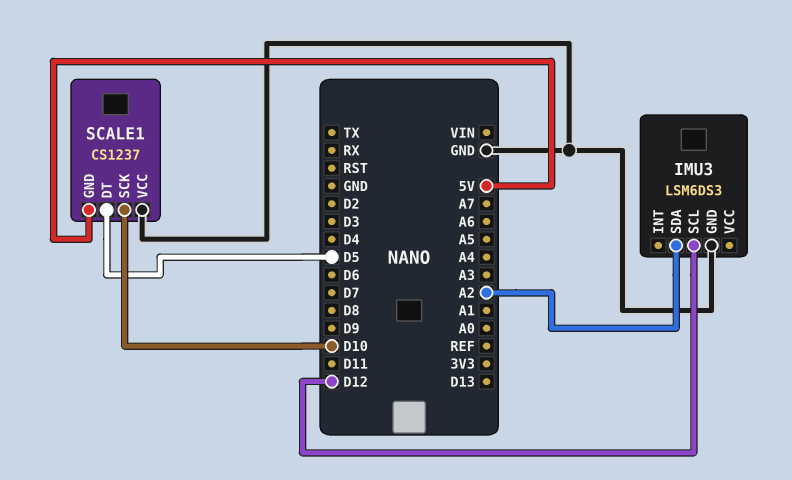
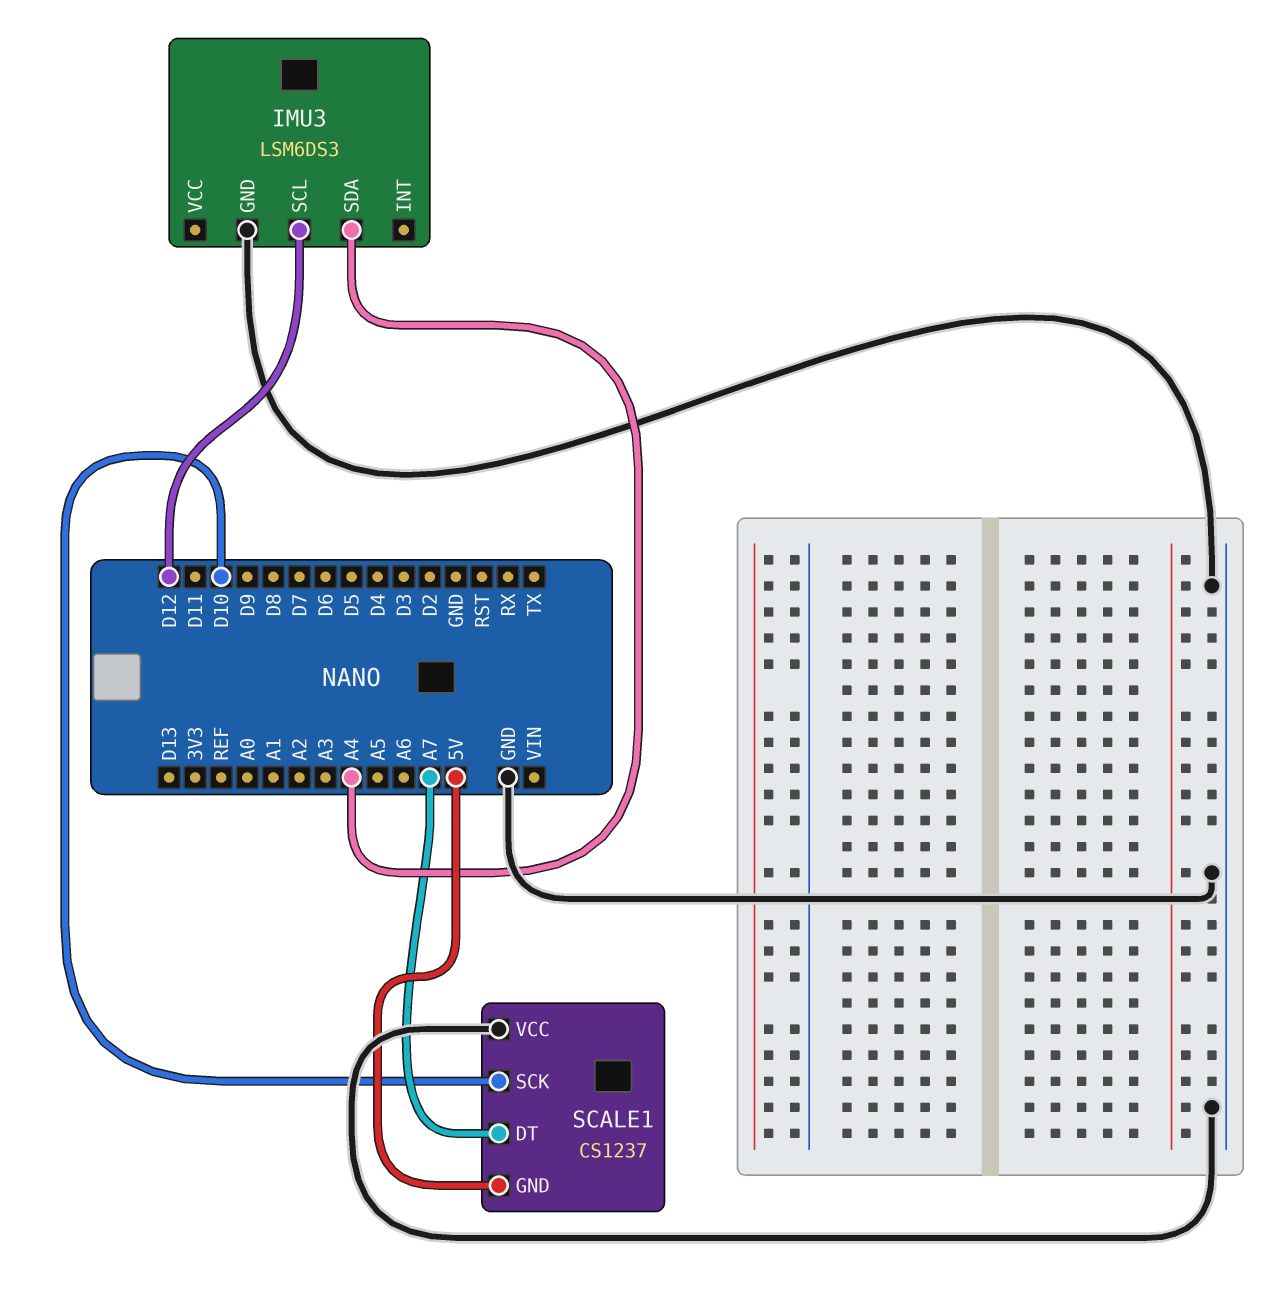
IMU3 pin SDA: A2 -> A4
SCALE1 pin DT: D5 -> A7

